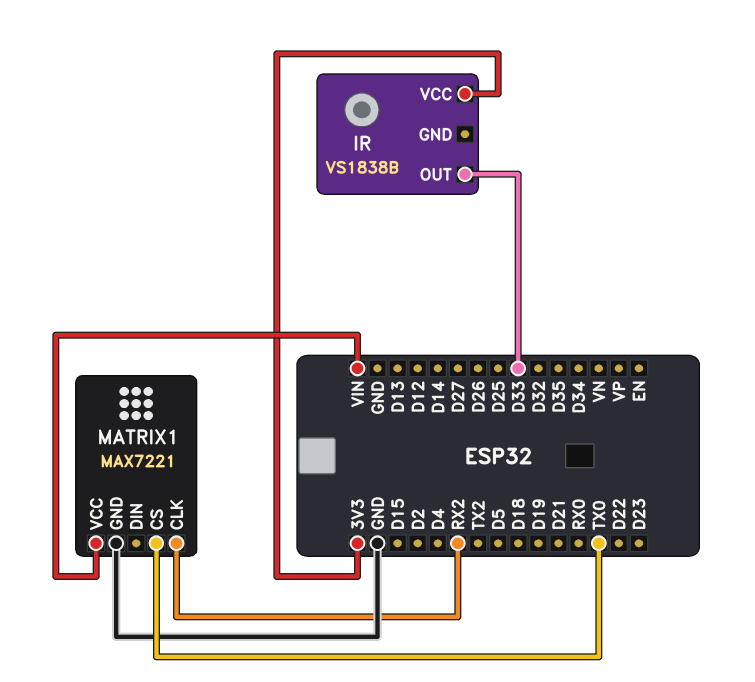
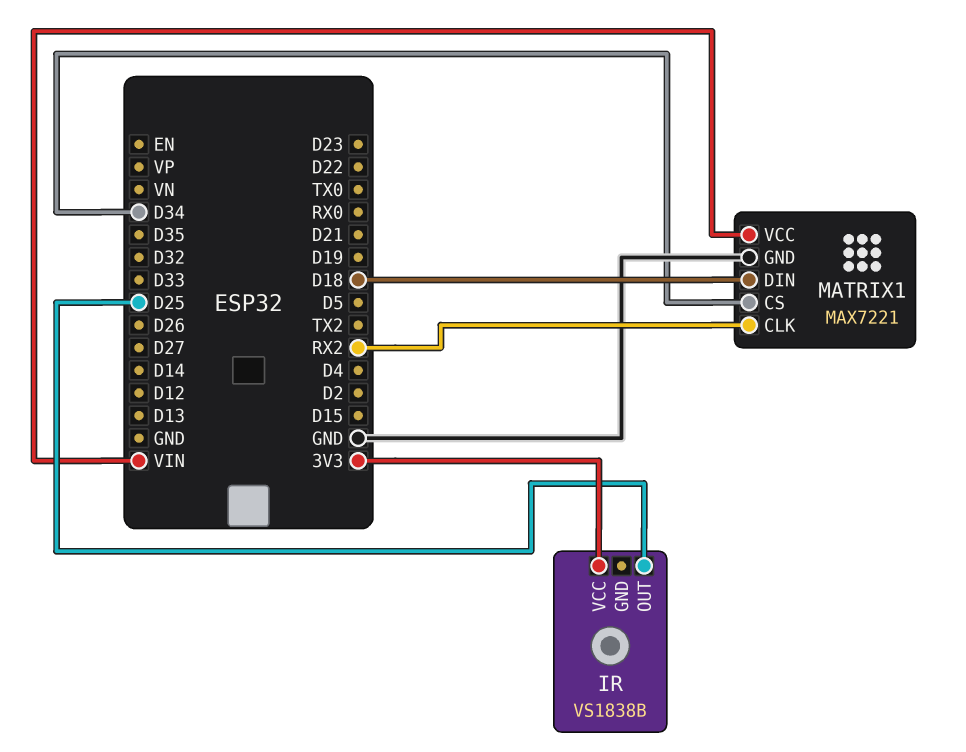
IR pin OUT: D33 -> D25
MATRIX1 pin CS: TX0 -> D34
MATRIX1 pin DIN: none -> D18

